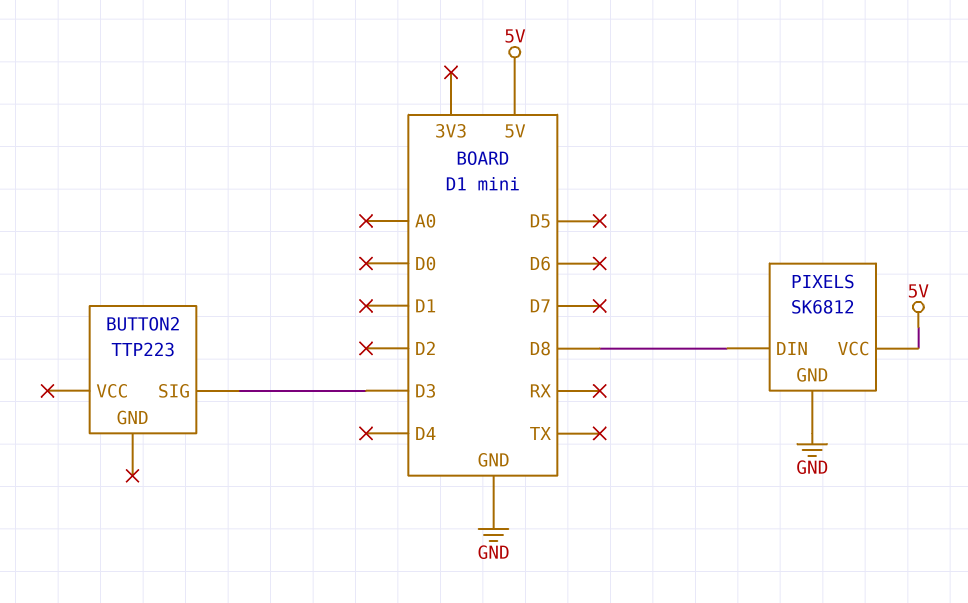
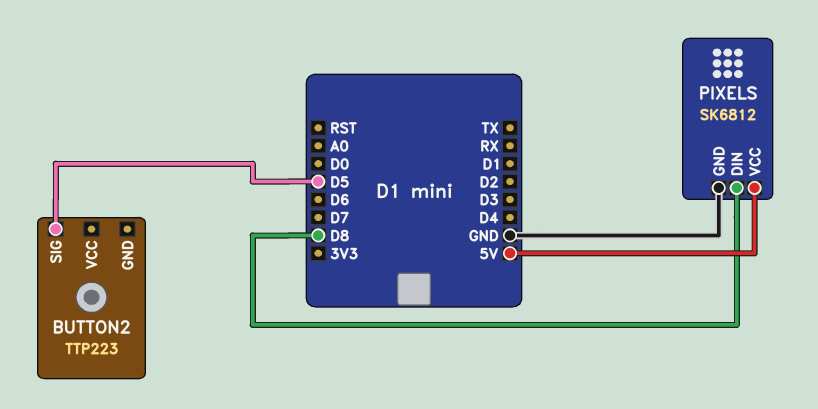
BUTTON2 pin SIG: D3 -> D5

